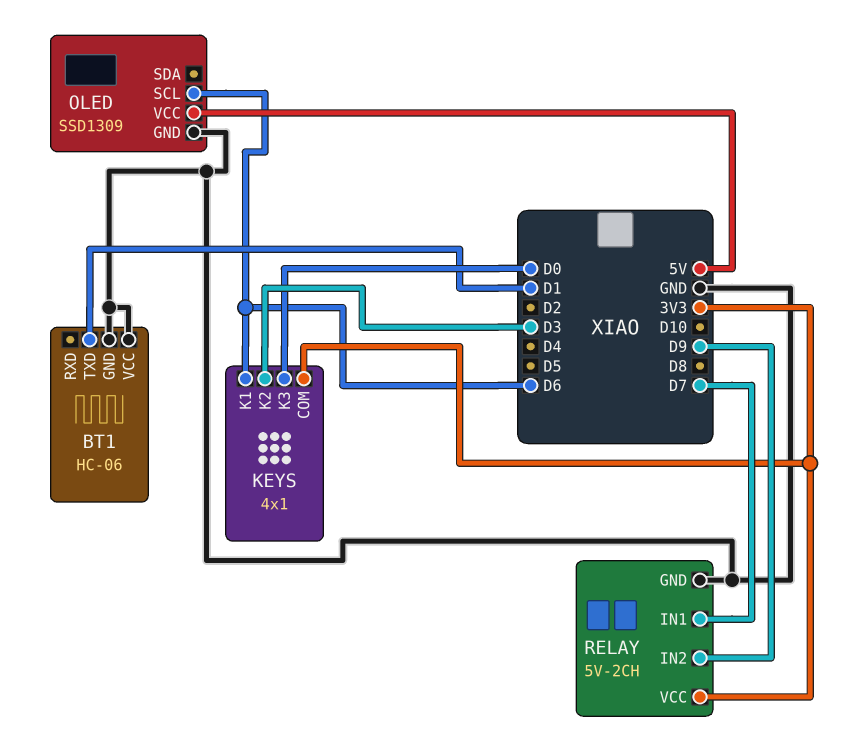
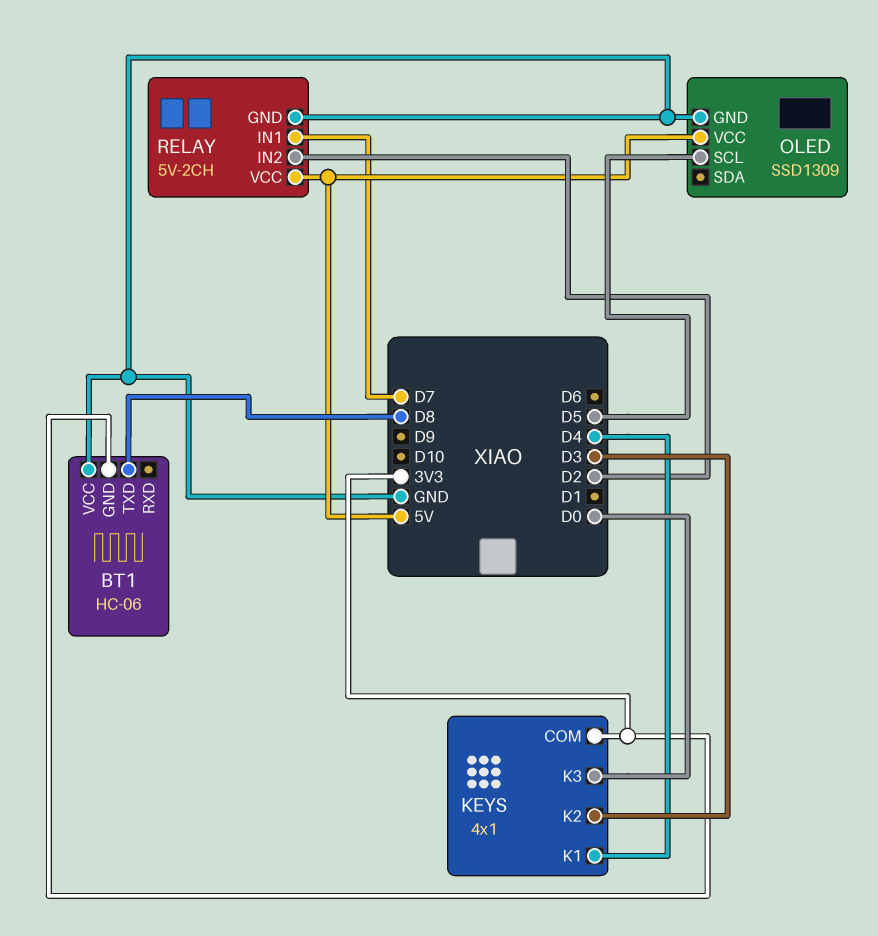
BT1 pin GND: GND -> 3V3
BT1 pin TXD: D1 -> D8
KEYS pin K1: D6 -> D4
OLED pin SCL: D6 -> D5
RELAY pin IN2: D9 -> D2
RELAY pin VCC: 3V3 -> 5V

